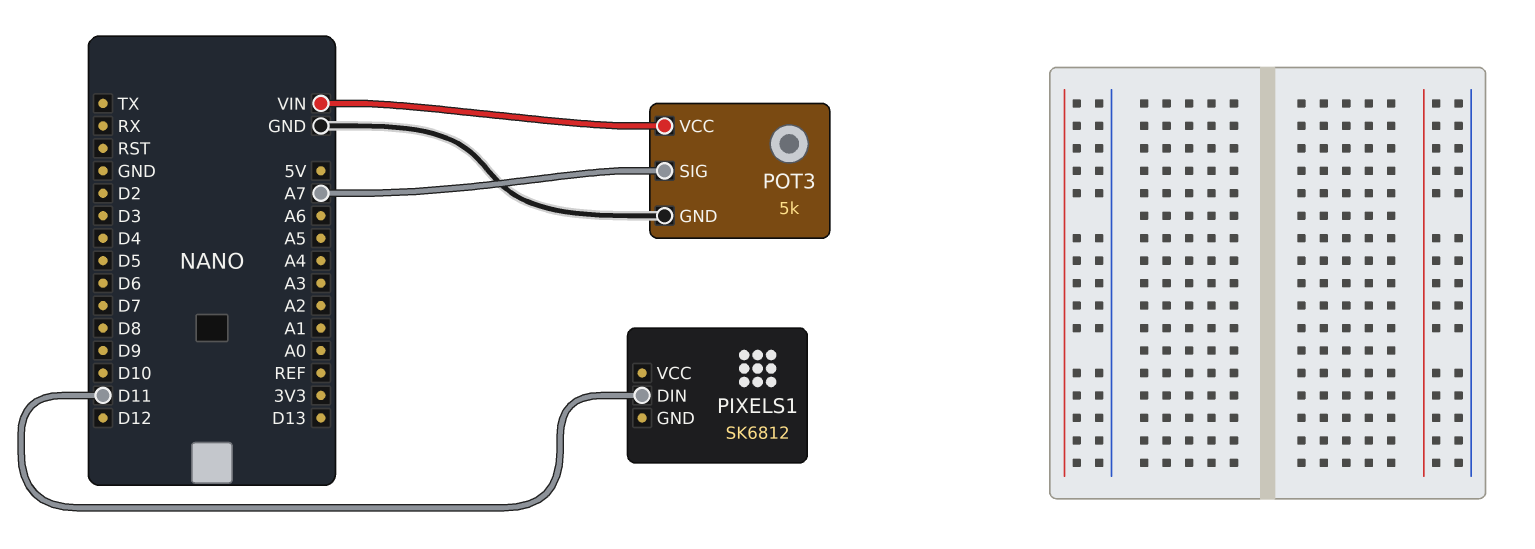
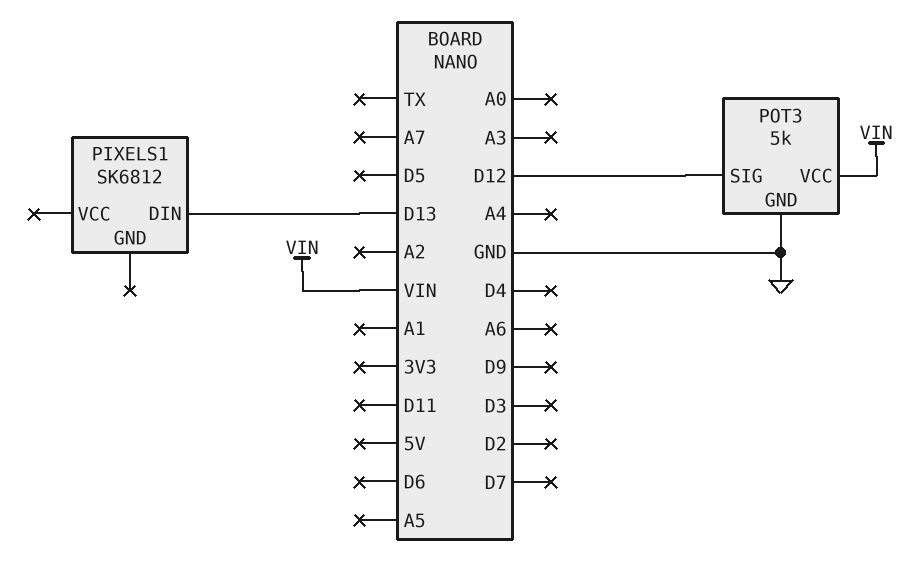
PIXELS1 pin DIN: D11 -> D13
POT3 pin SIG: A7 -> D12

